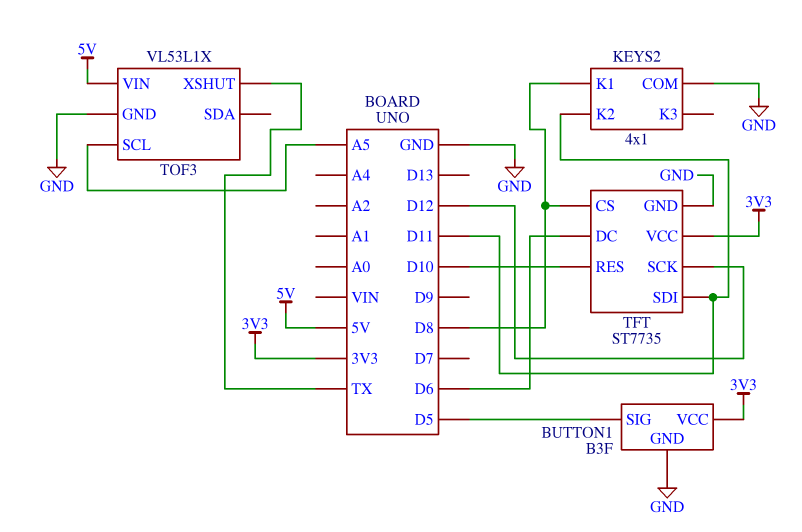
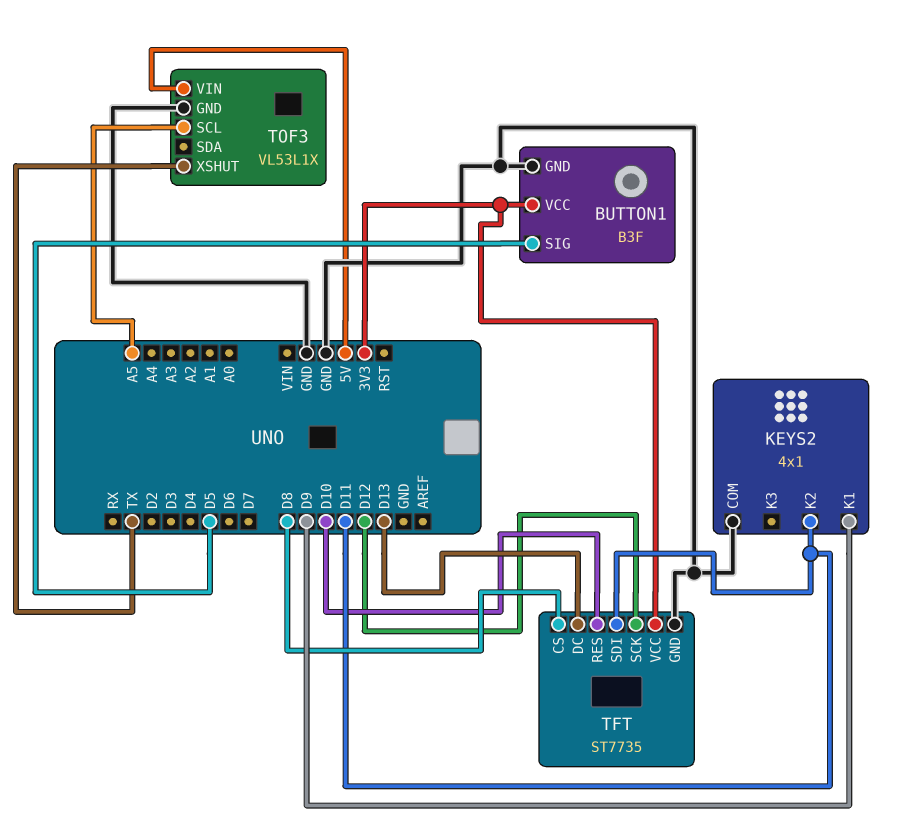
KEYS2 pin K1: D8 -> D9
TFT pin DC: D6 -> D13

